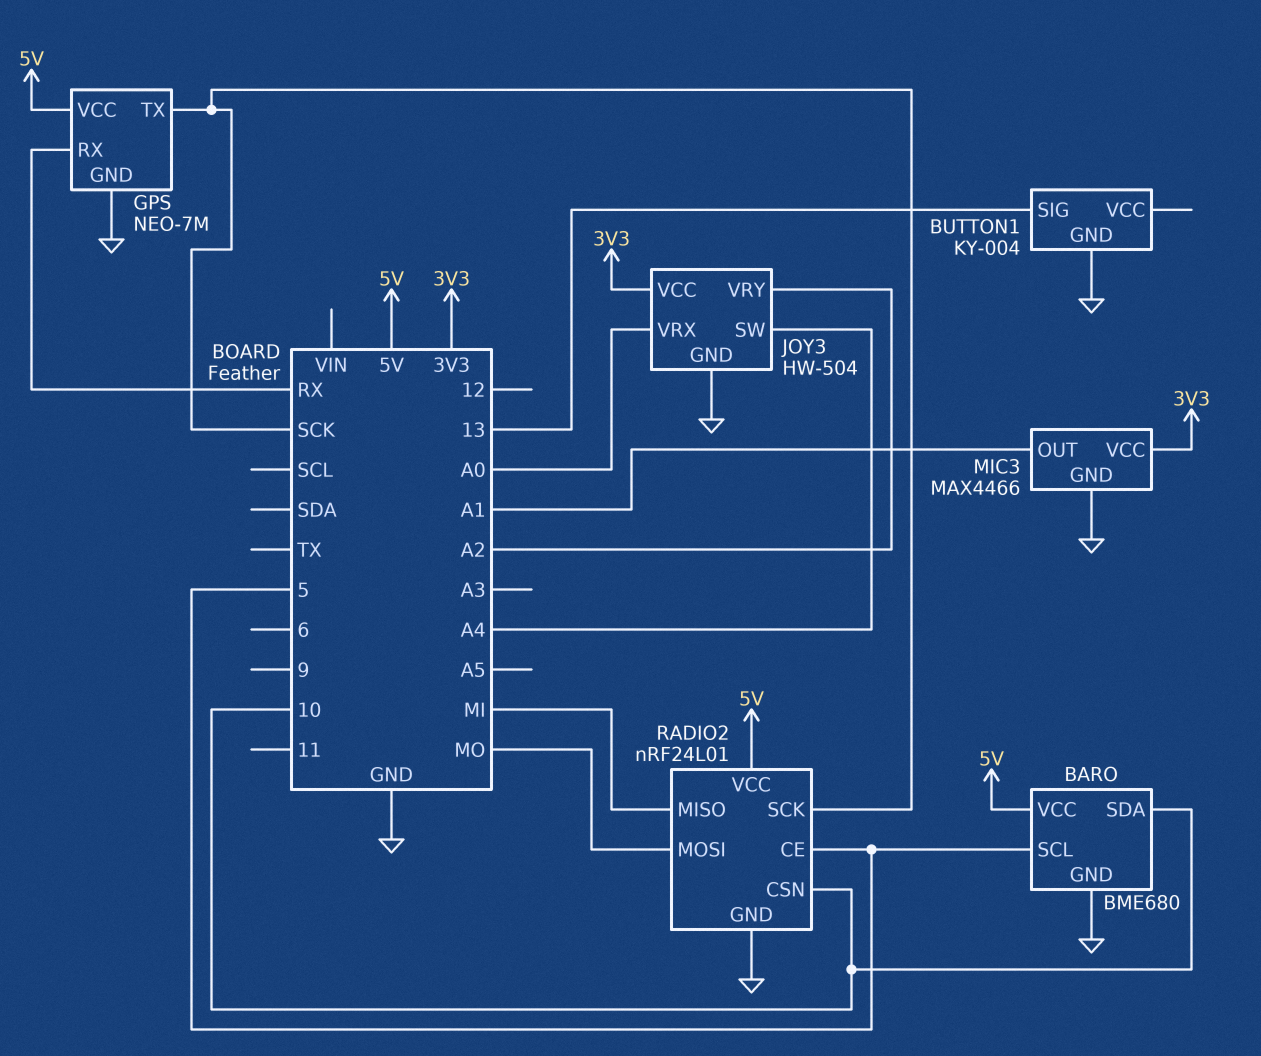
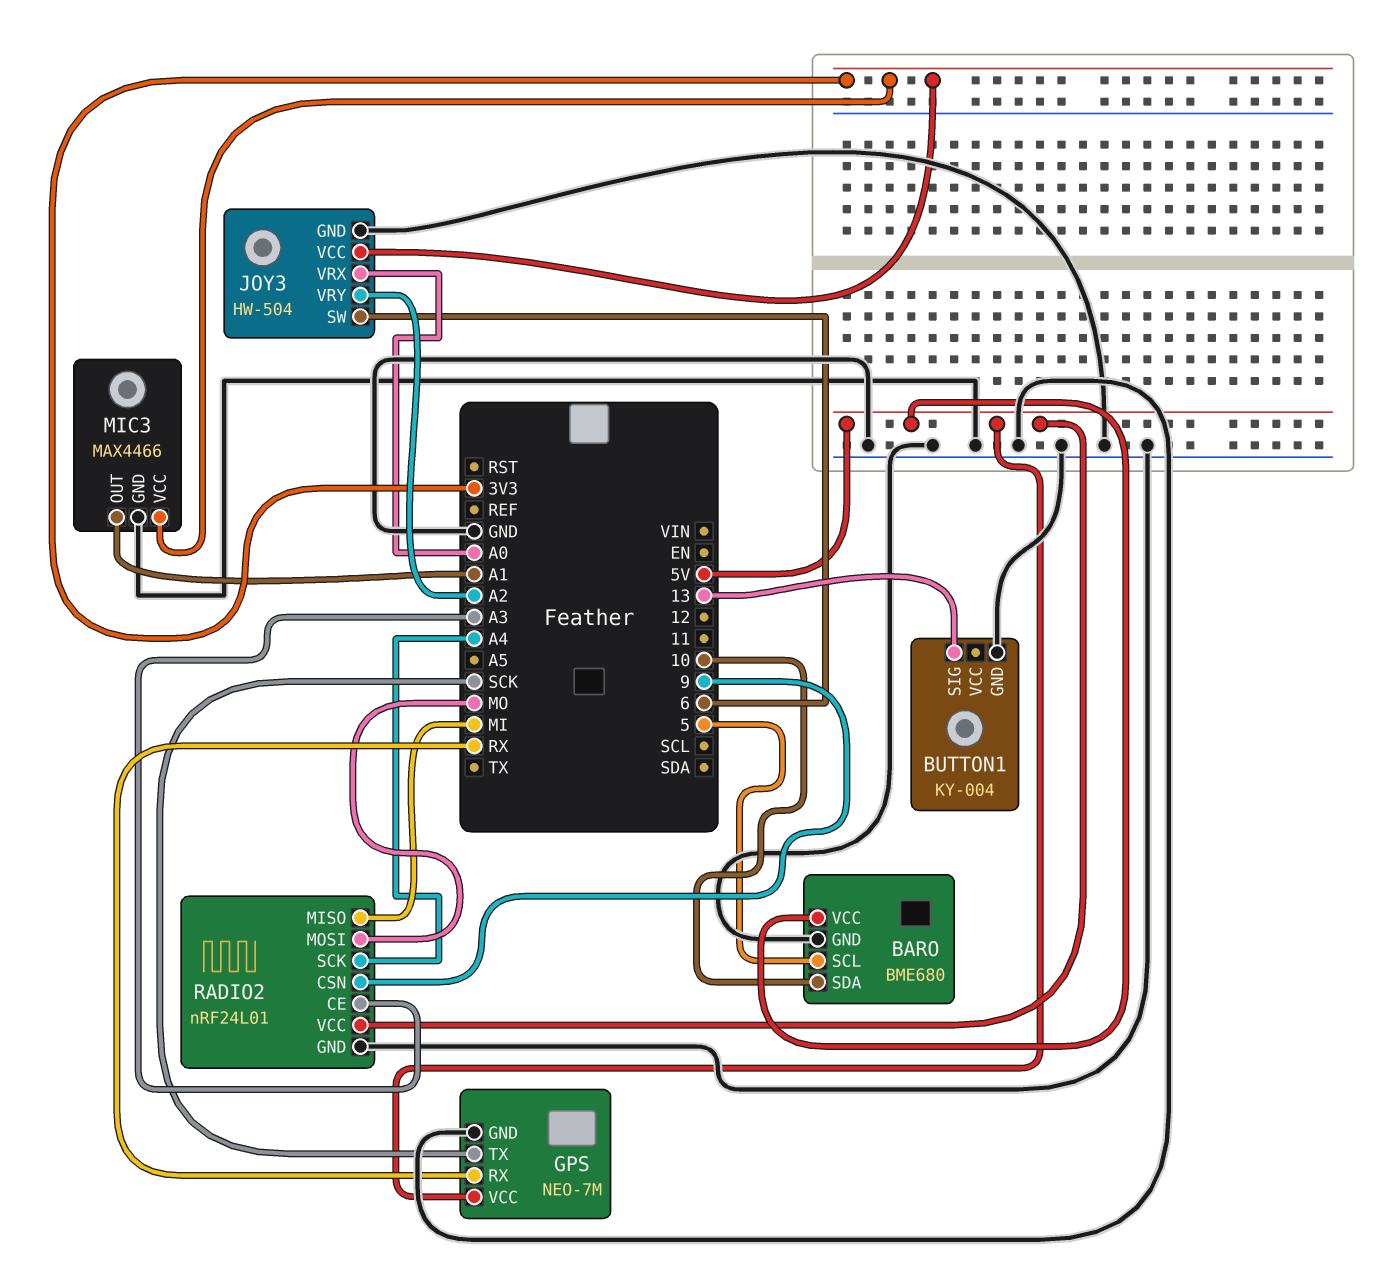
JOY3 pin SW: A4 -> 6
RADIO2 pin CE: 5 -> A3
RADIO2 pin CSN: 10 -> 9
RADIO2 pin SCK: SCK -> A4

